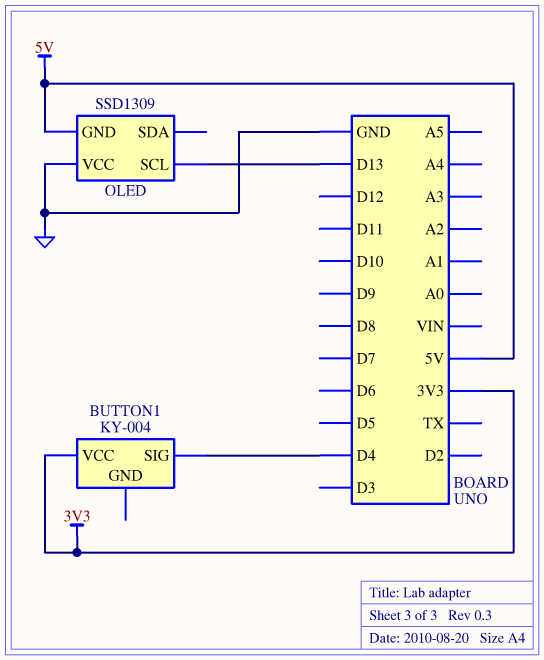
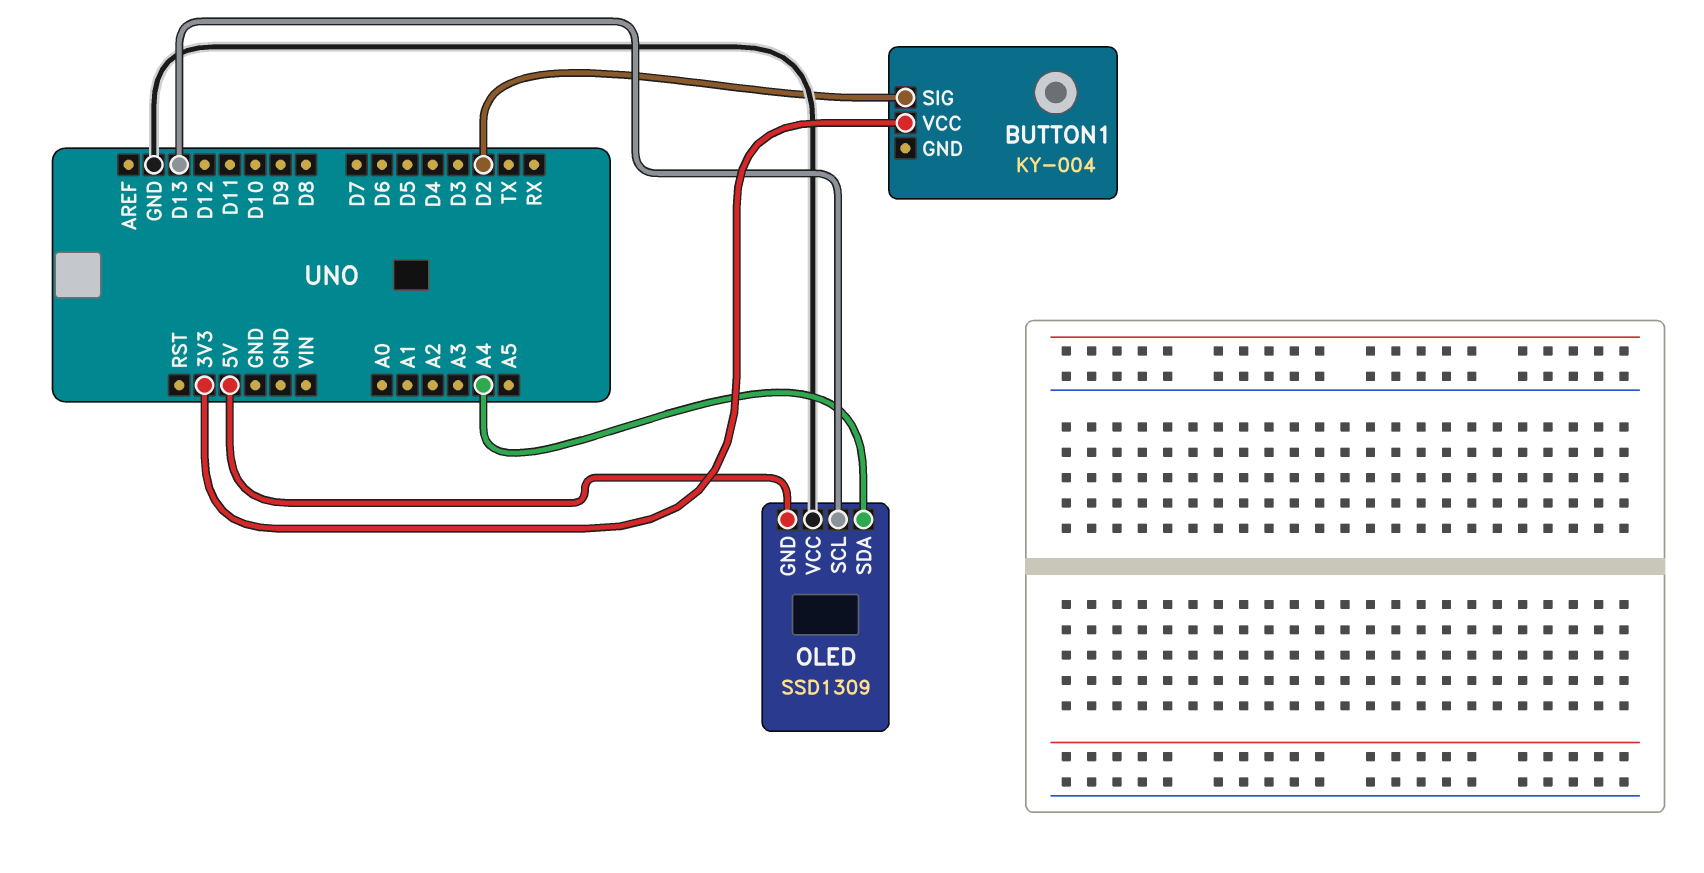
BUTTON1 pin SIG: D4 -> D2
OLED pin SDA: none -> A4

